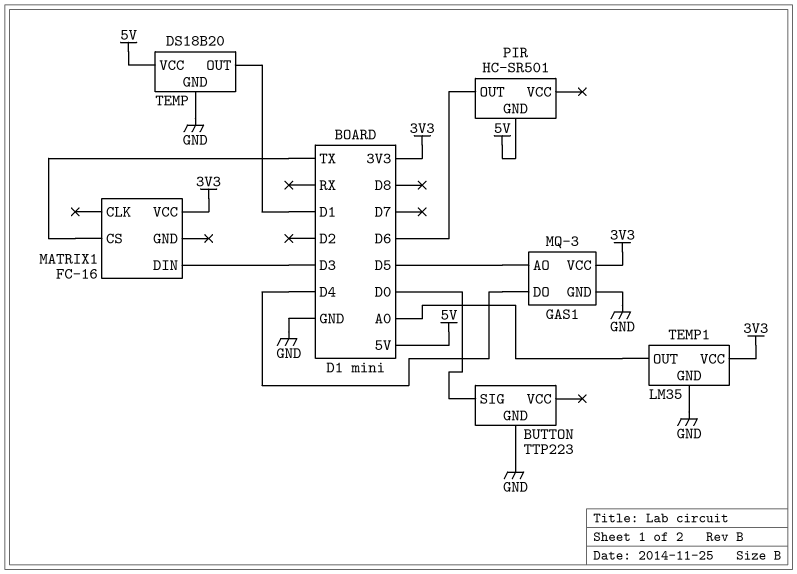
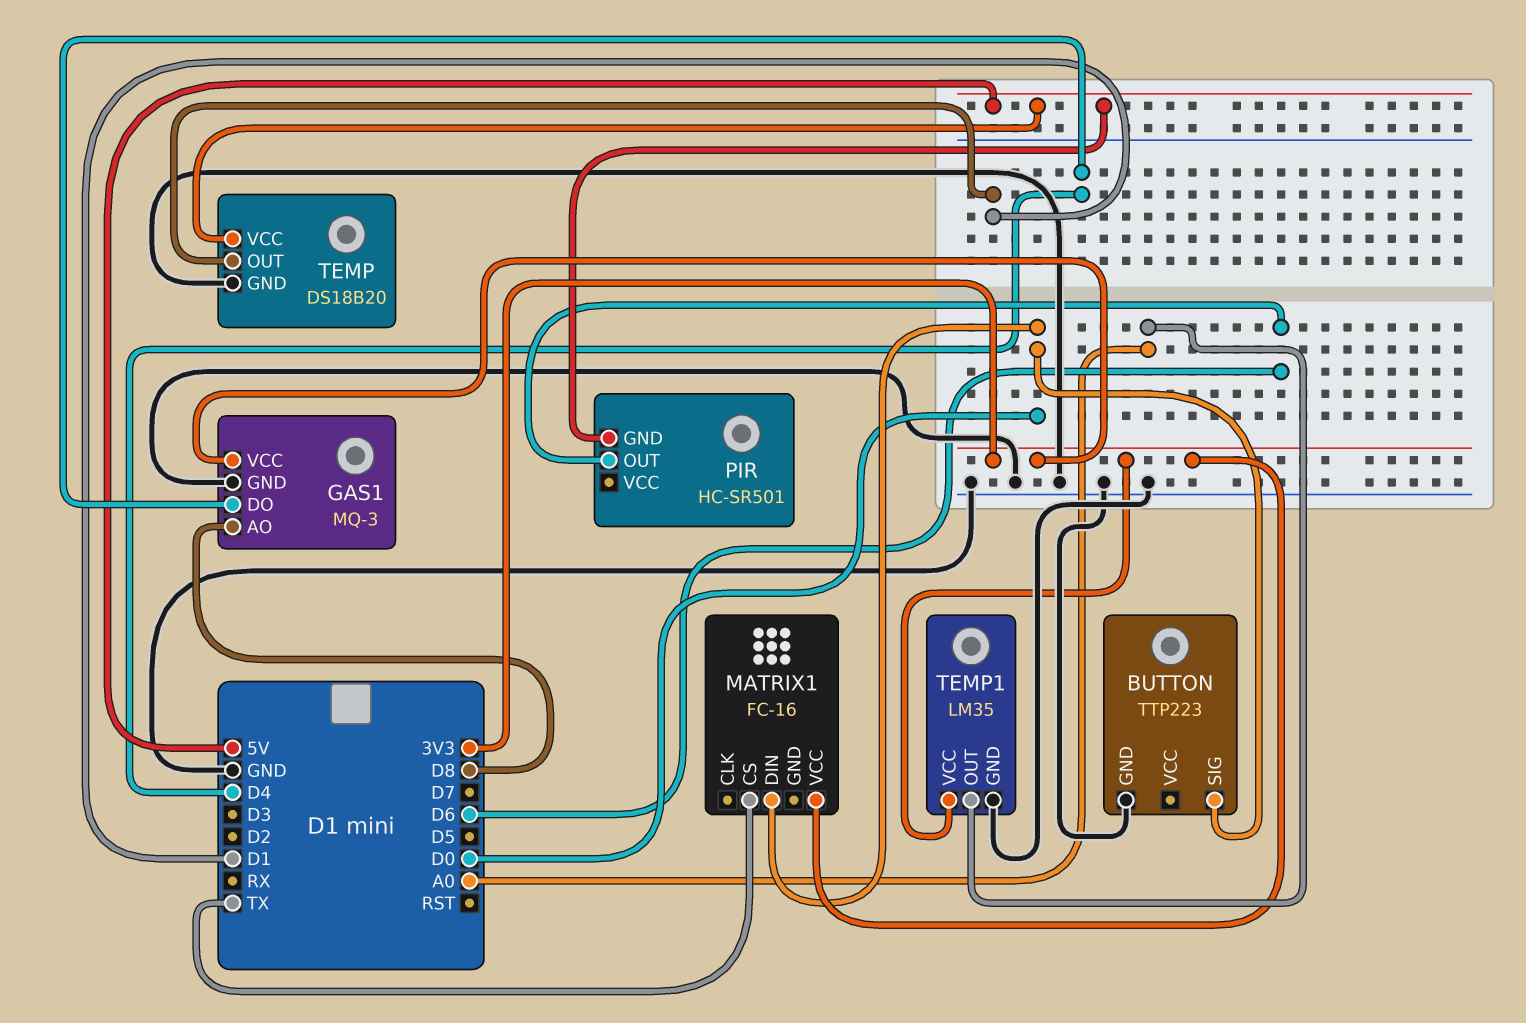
GAS1 pin AO: D5 -> D8
MATRIX1 pin DIN: D3 -> D0

